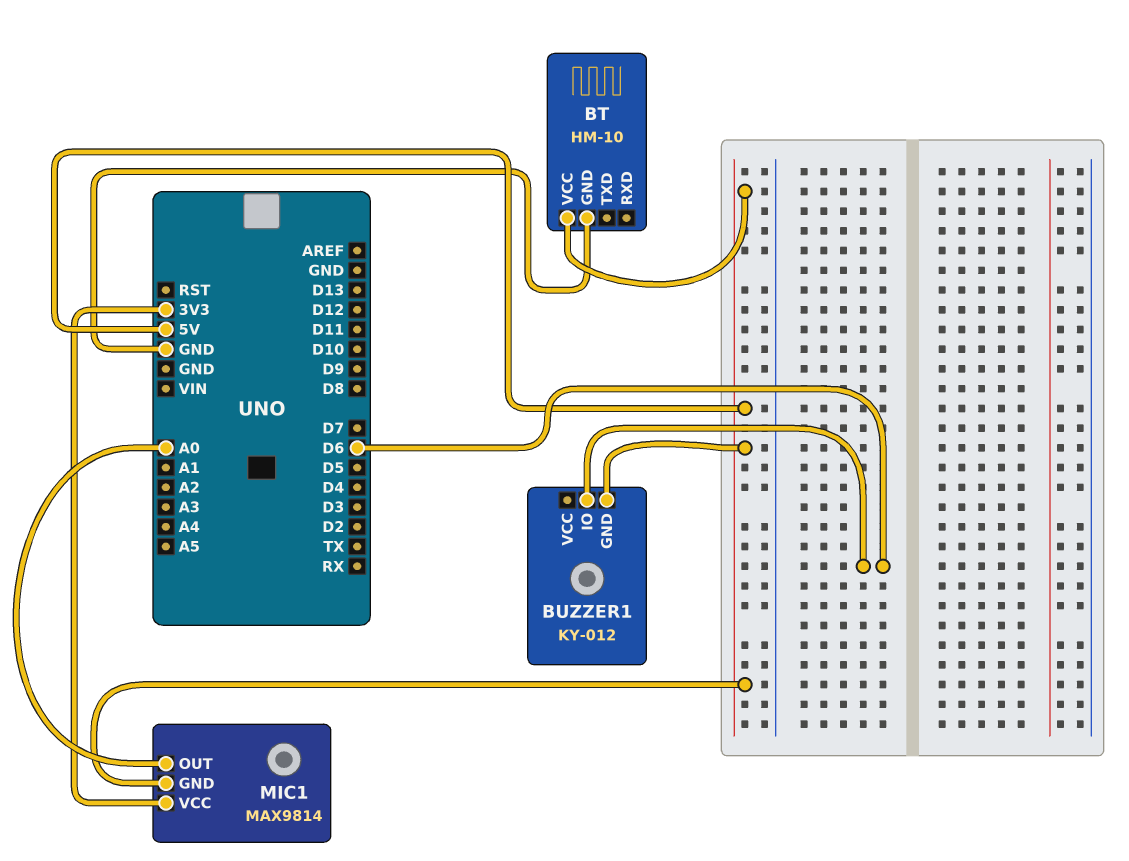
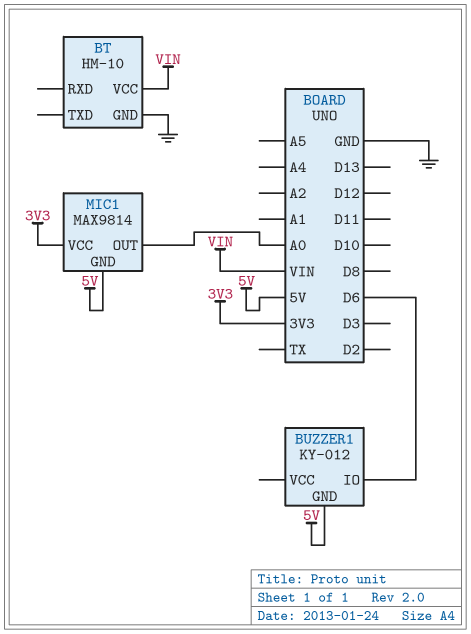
BT pin VCC: 5V -> VIN

